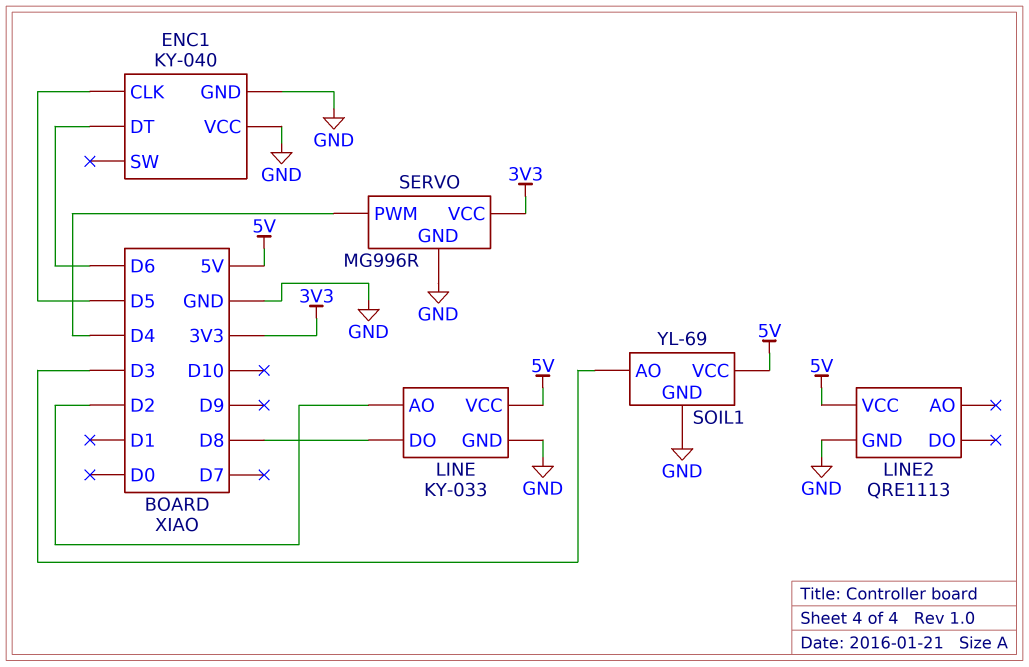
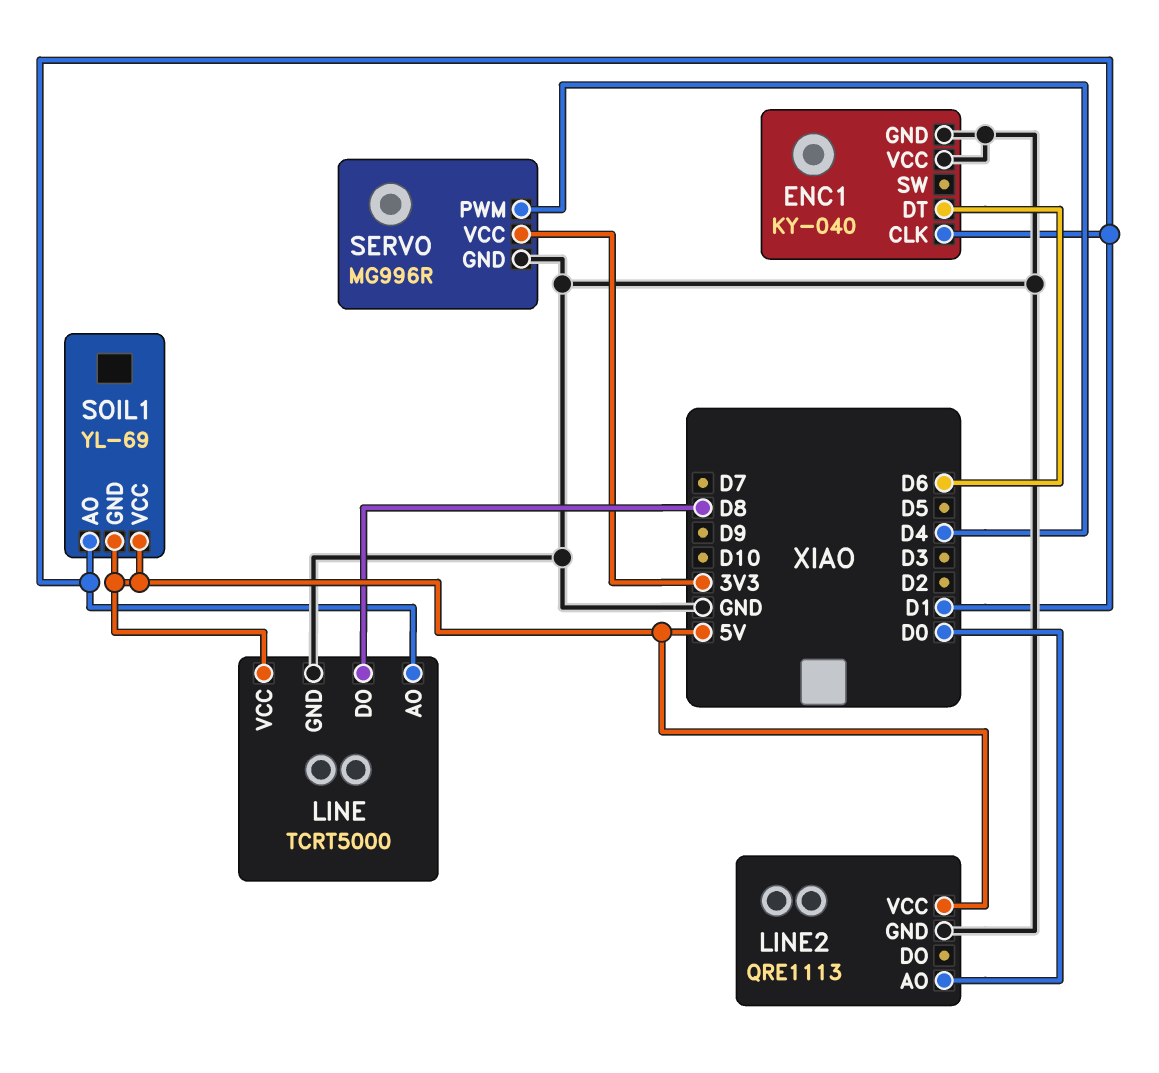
ENC1 pin CLK: D5 -> D1
LINE: KY-033 -> TCRT5000
LINE pin AO: D2 -> D1
LINE2 pin AO: none -> D0
SOIL1 pin AO: D3 -> D1
SOIL1 pin GND: GND -> 5V

